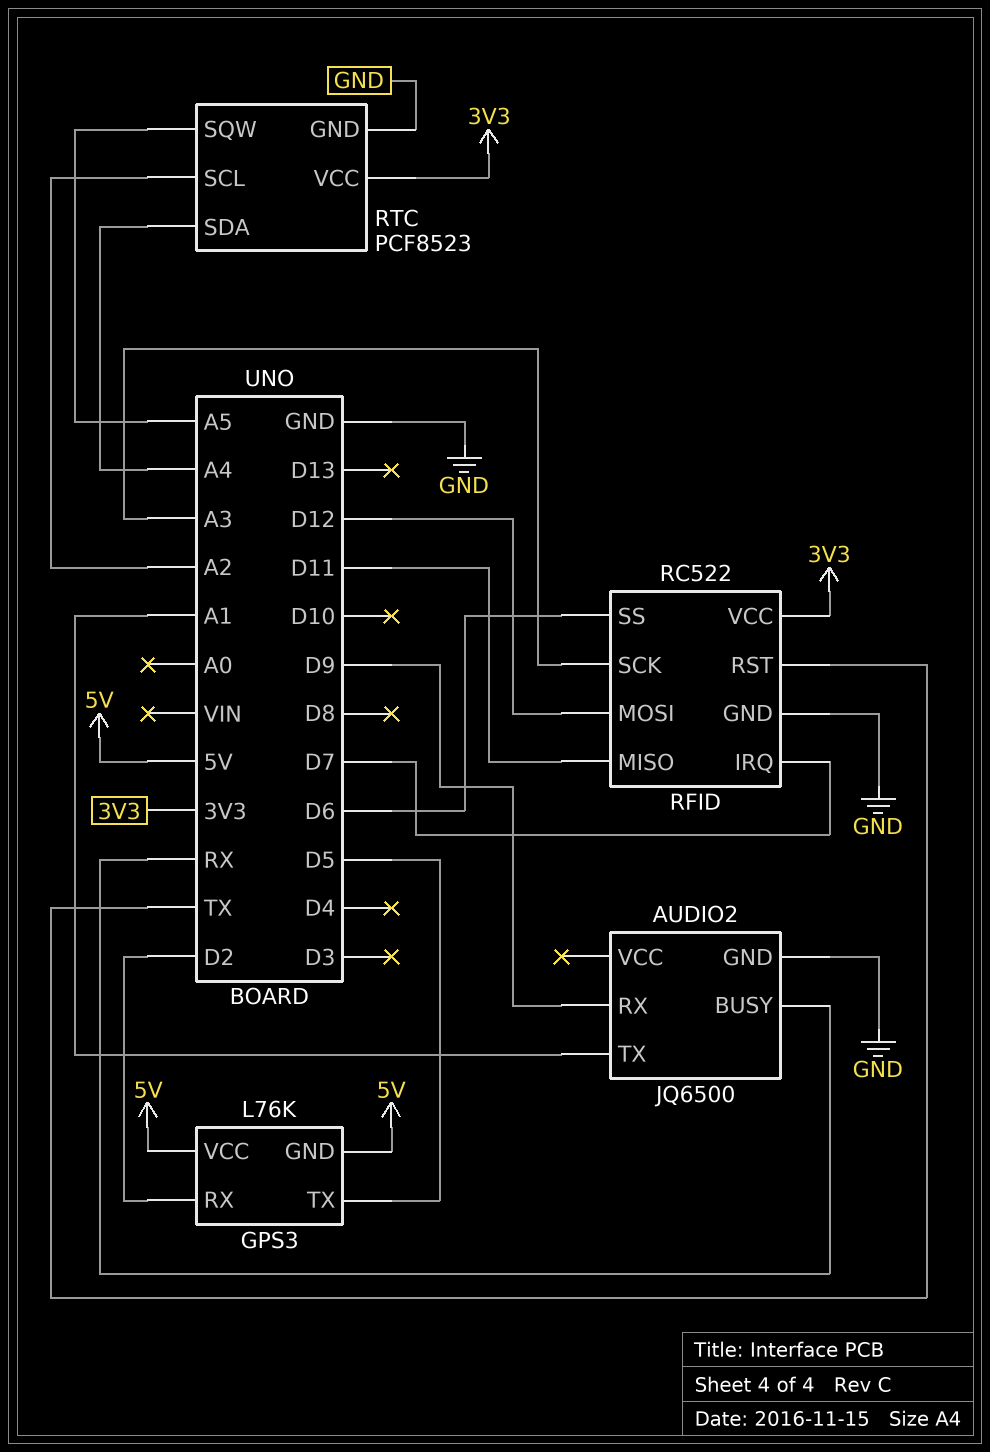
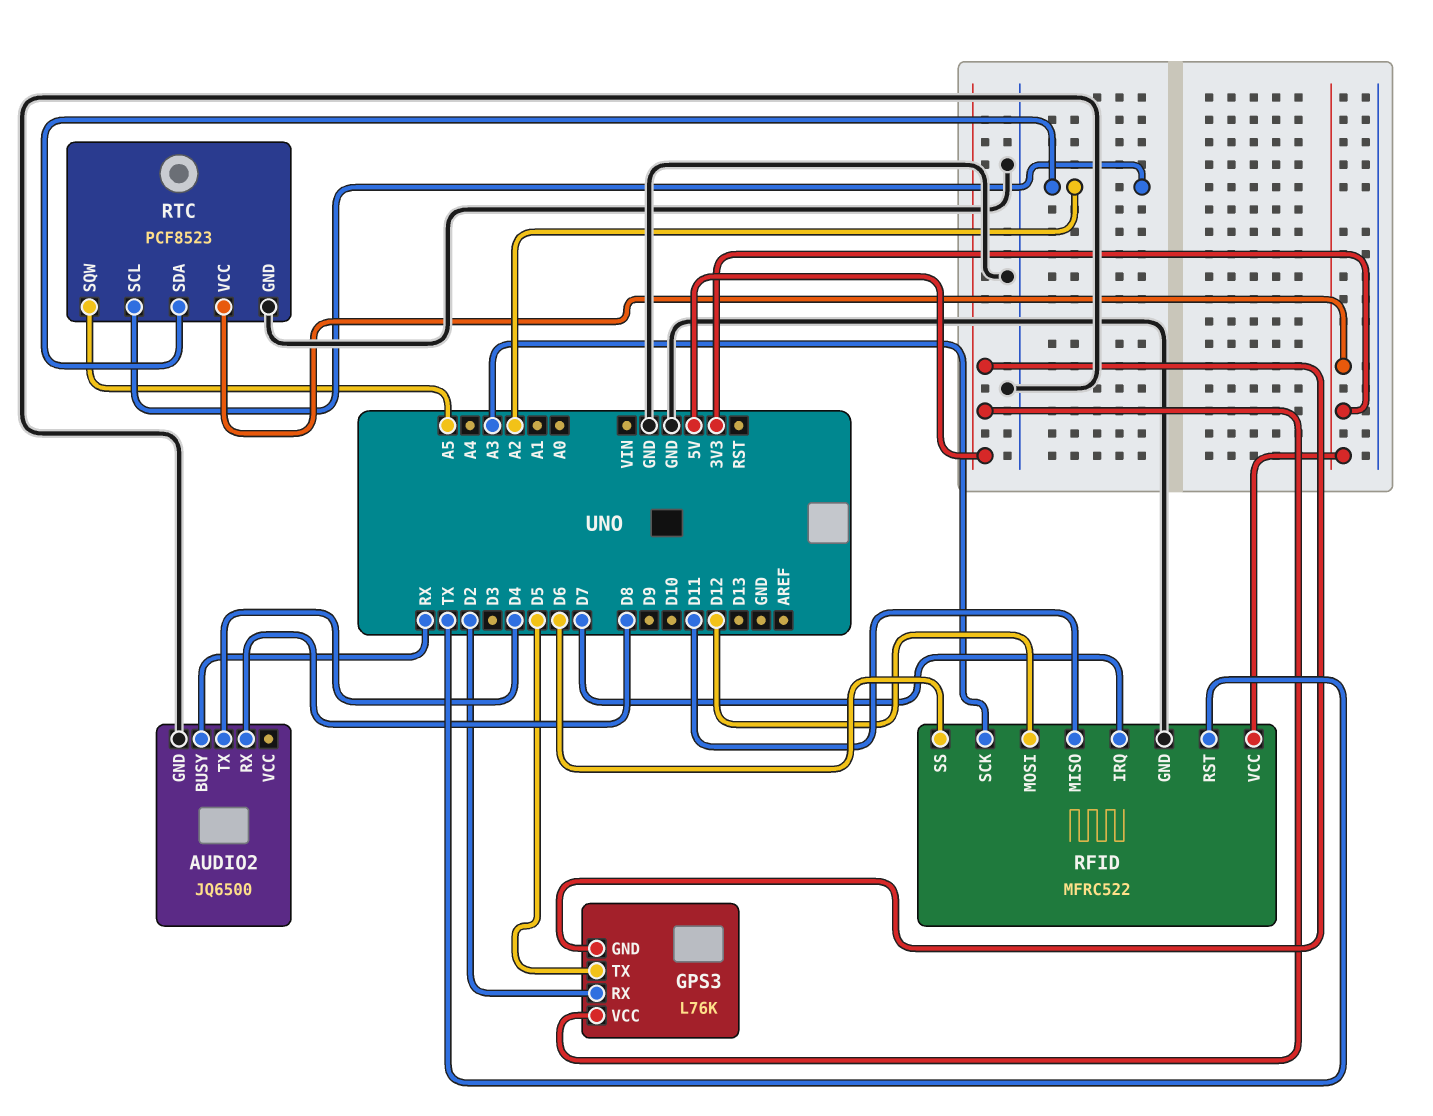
AUDIO2 pin RX: D9 -> D8
AUDIO2 pin TX: A1 -> D4
RFID: RC522 -> MFRC522
RTC pin SDA: A4 -> A2

